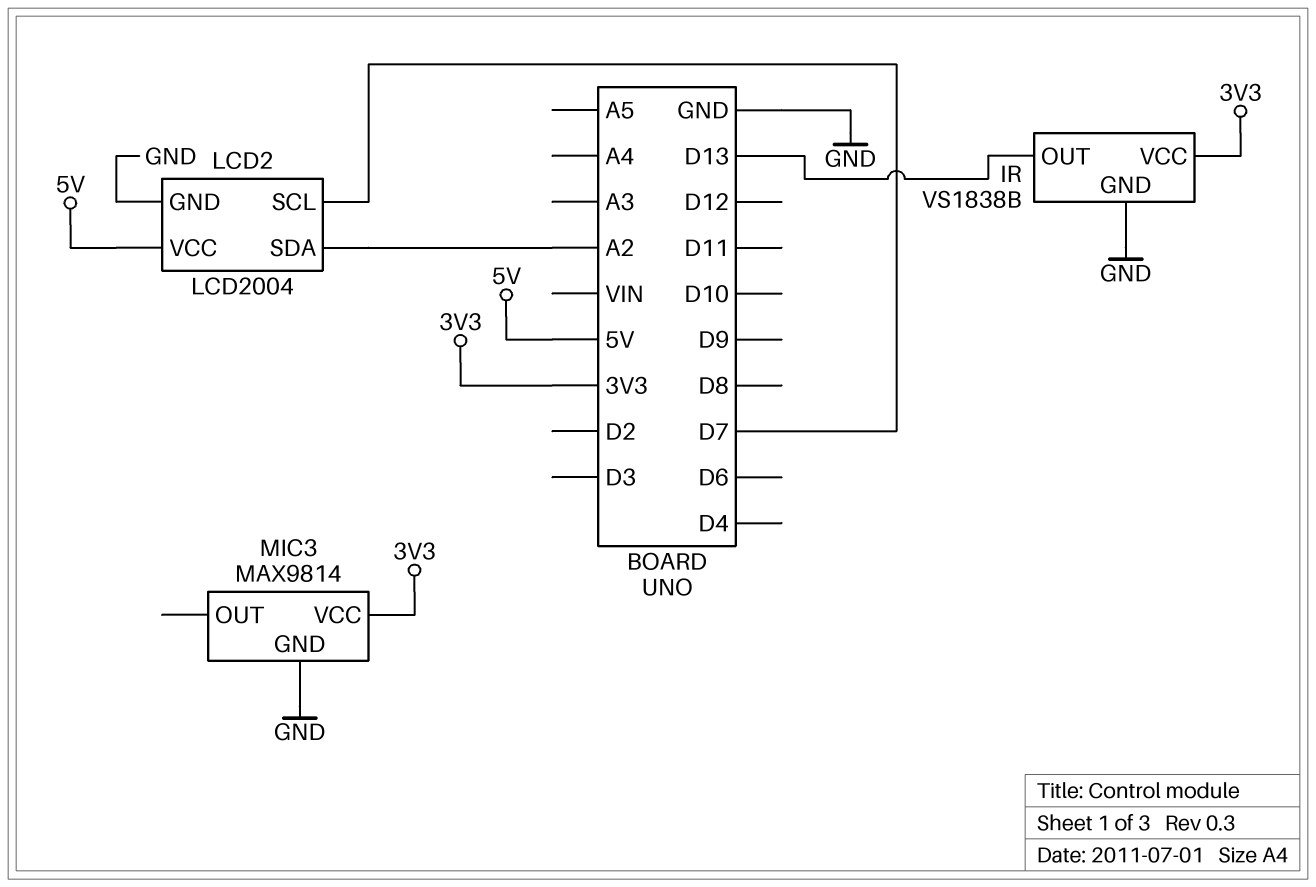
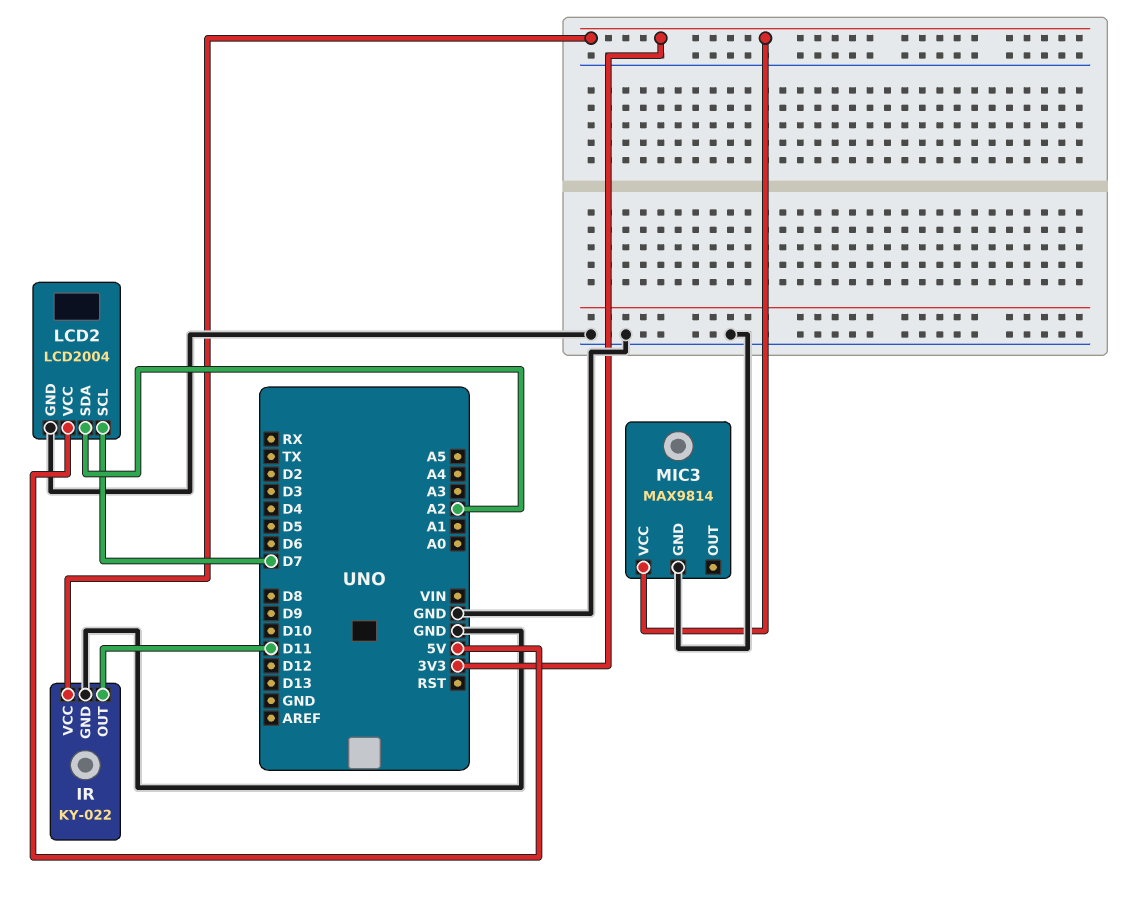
IR: VS1838B -> KY-022
IR pin OUT: D13 -> D11

